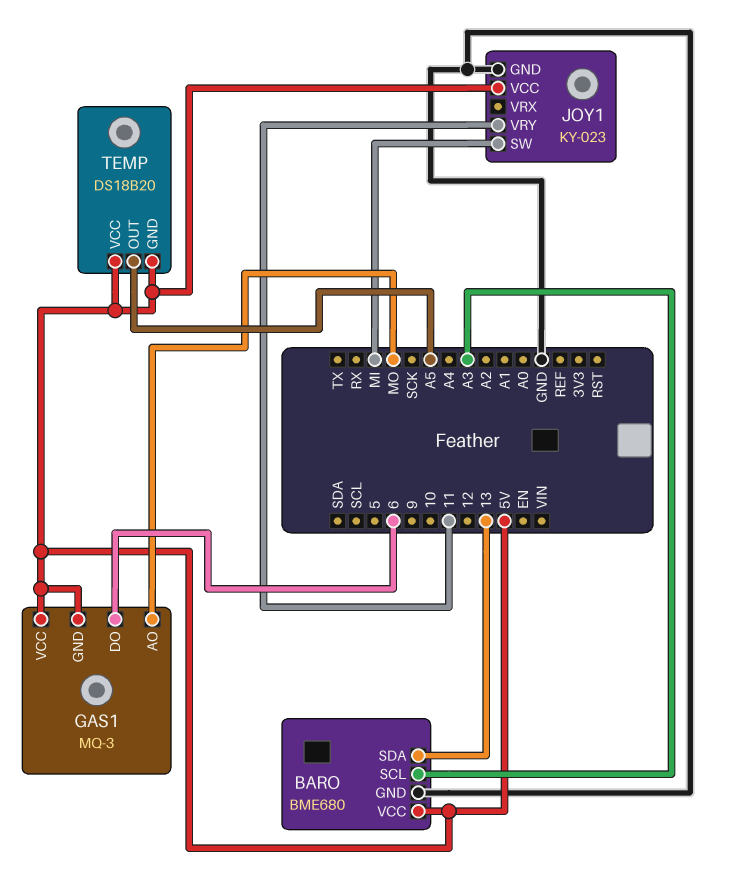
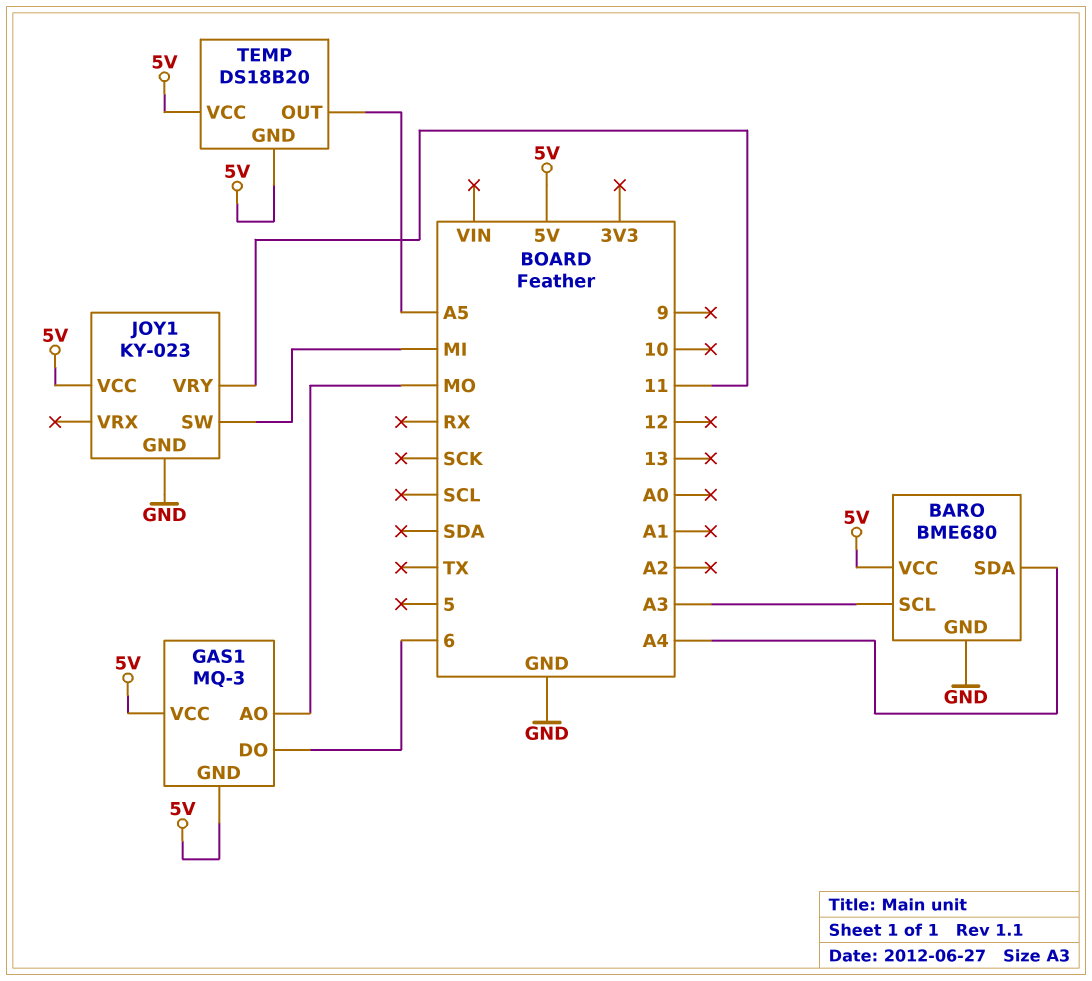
BARO pin SDA: 13 -> A4

